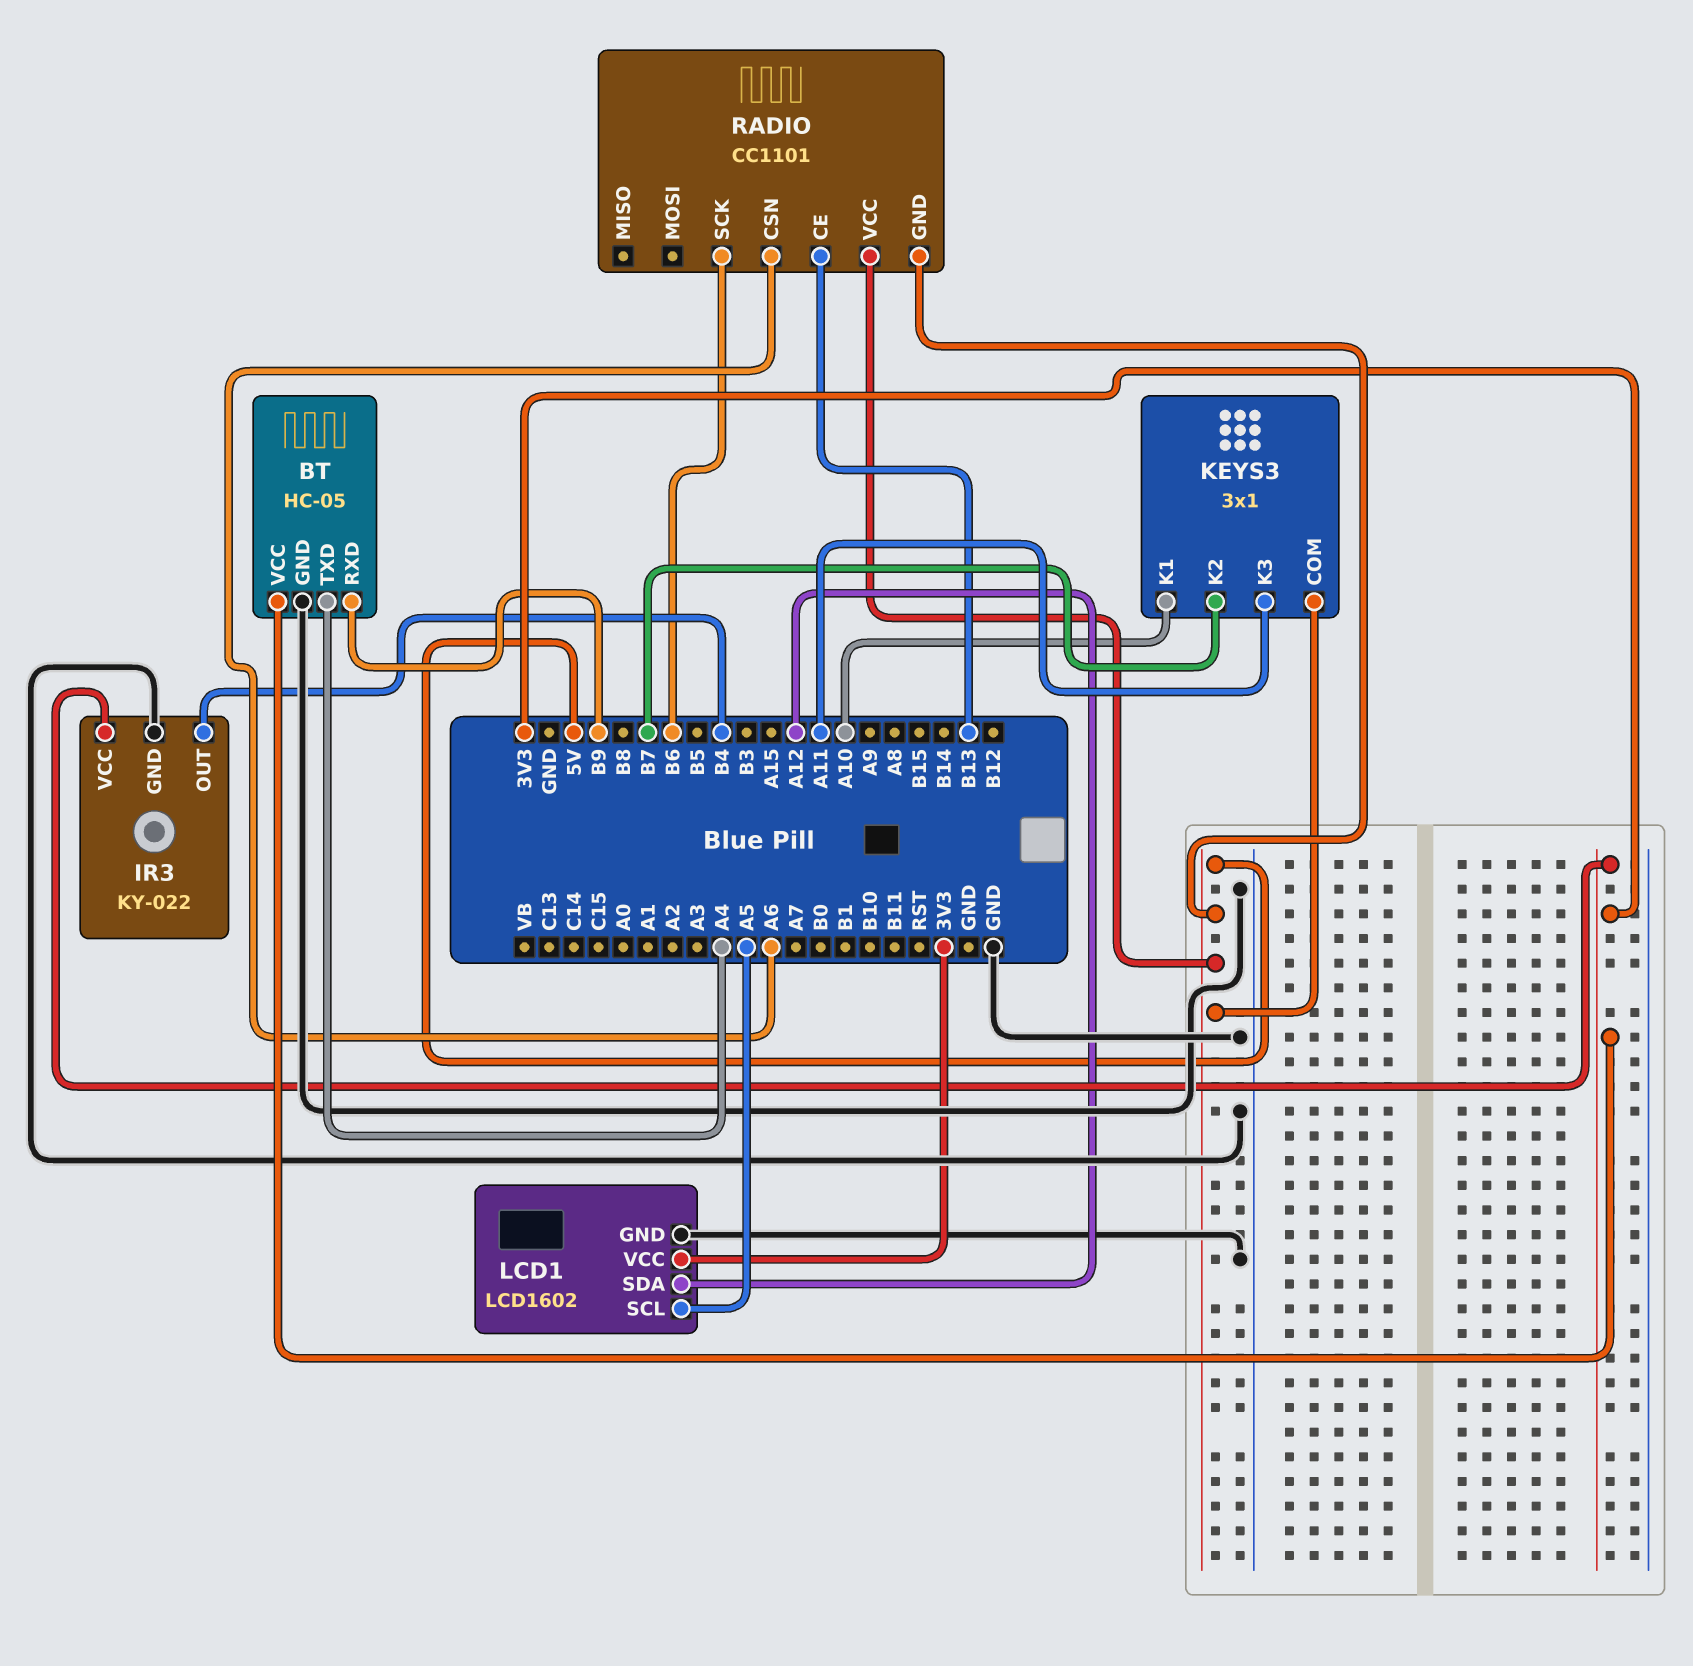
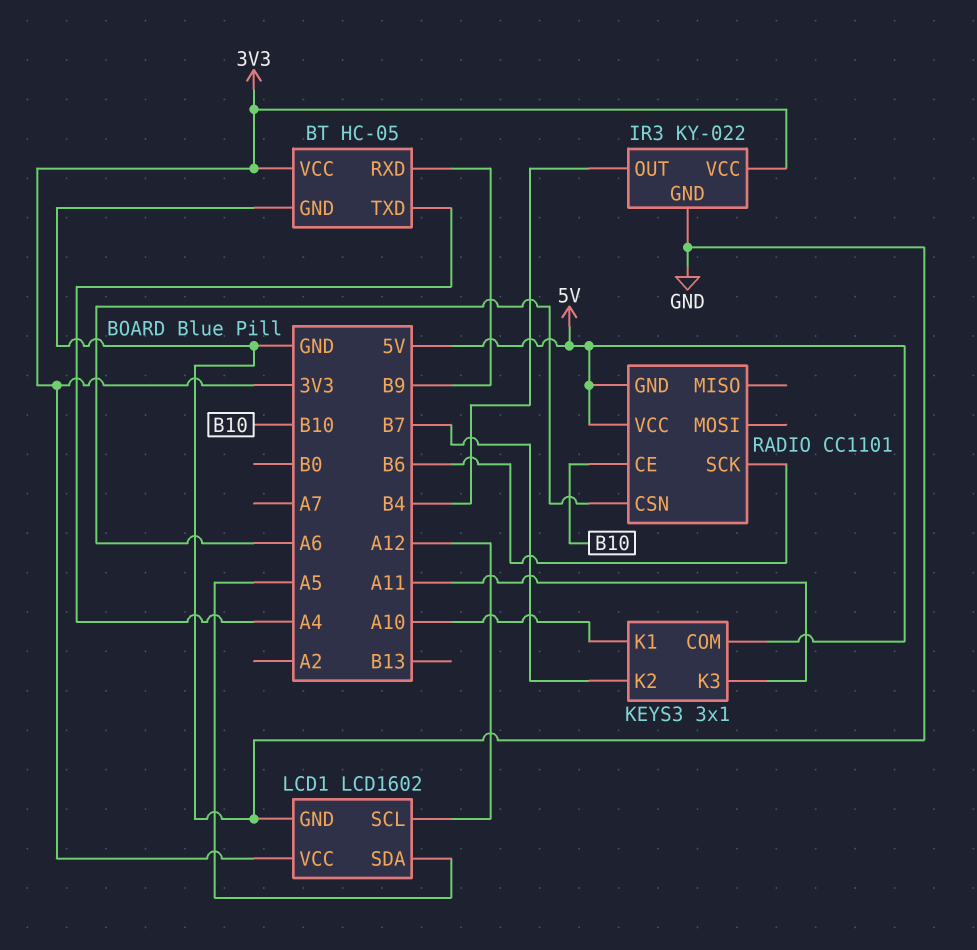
LCD1 pin SCL: A5 -> A12
LCD1 pin SDA: A12 -> A5
RADIO pin CE: B13 -> B10

